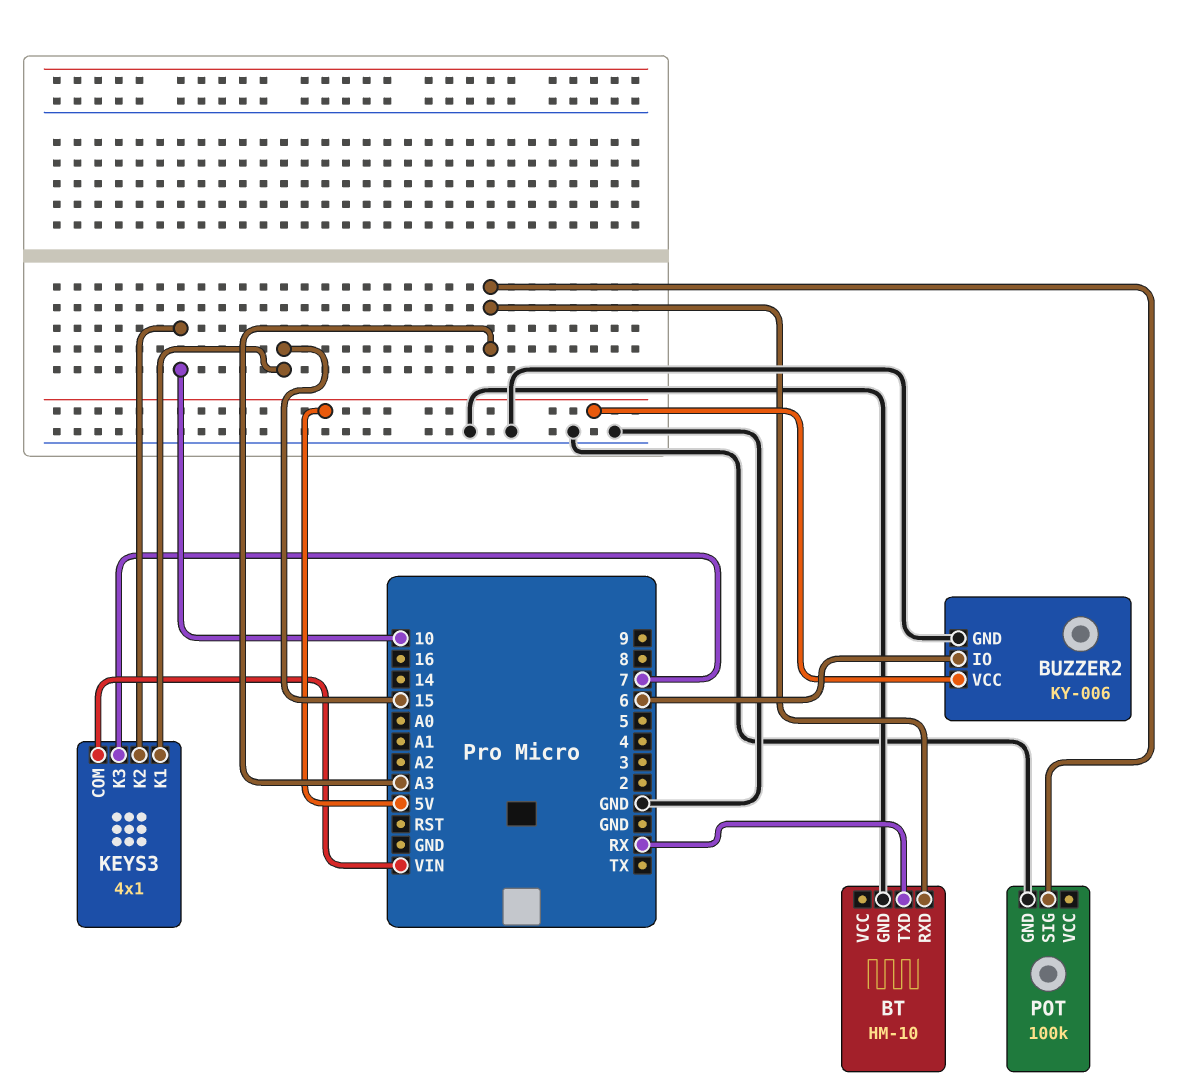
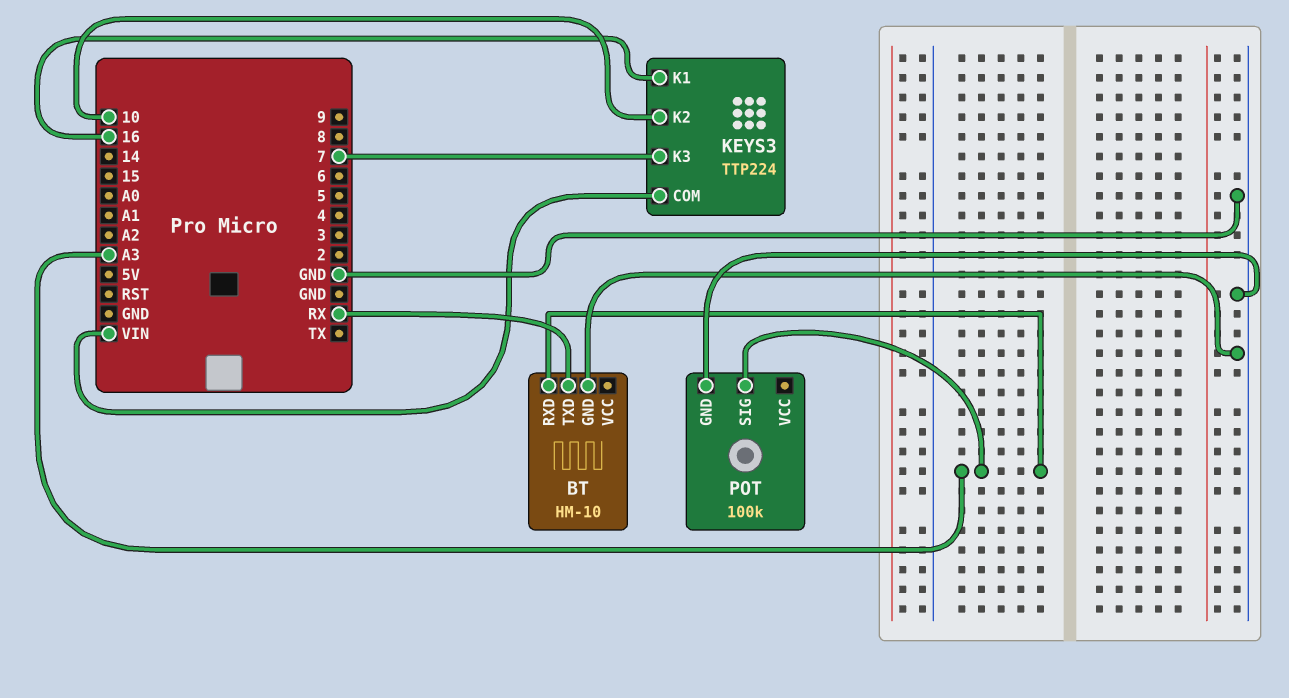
BUZZER2: KY-006 -> none
BUZZER2 pin GND: GND -> none
BUZZER2 pin IO: 6 -> none
BUZZER2 pin VCC: 5V -> none
KEYS3: 4x1 -> TTP224
KEYS3 pin K1: 15 -> 16

